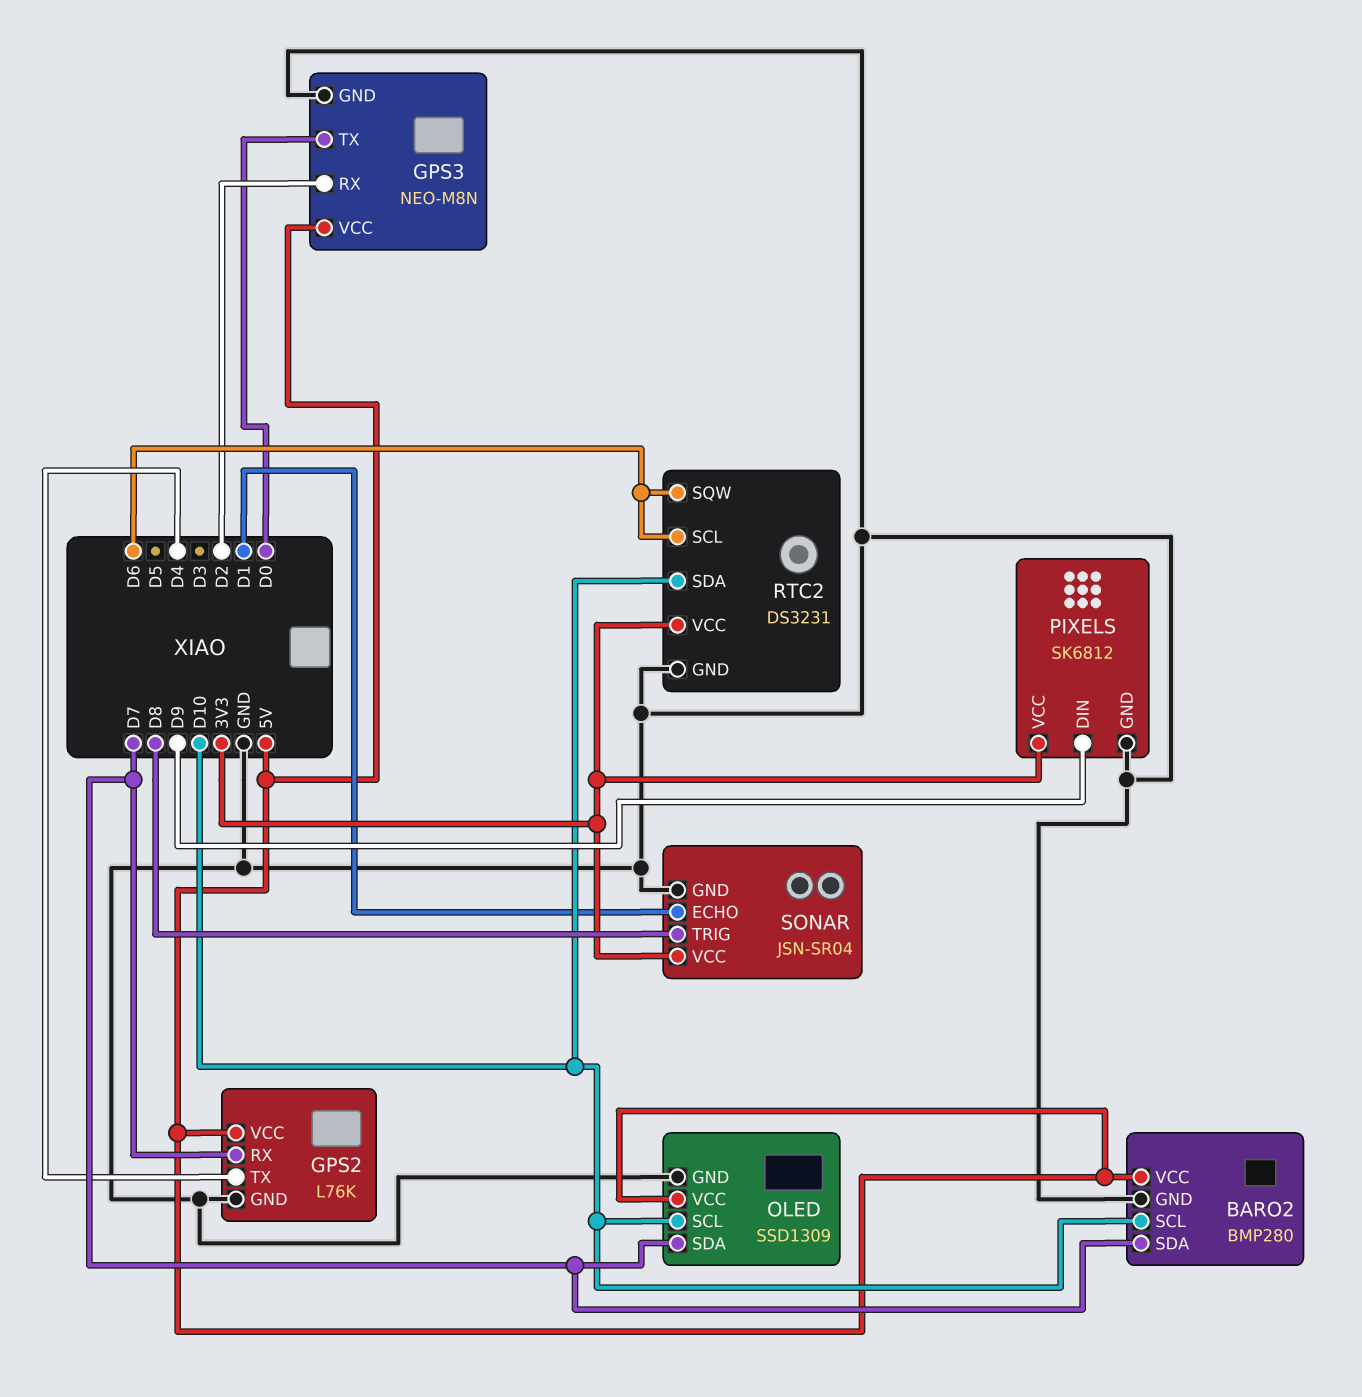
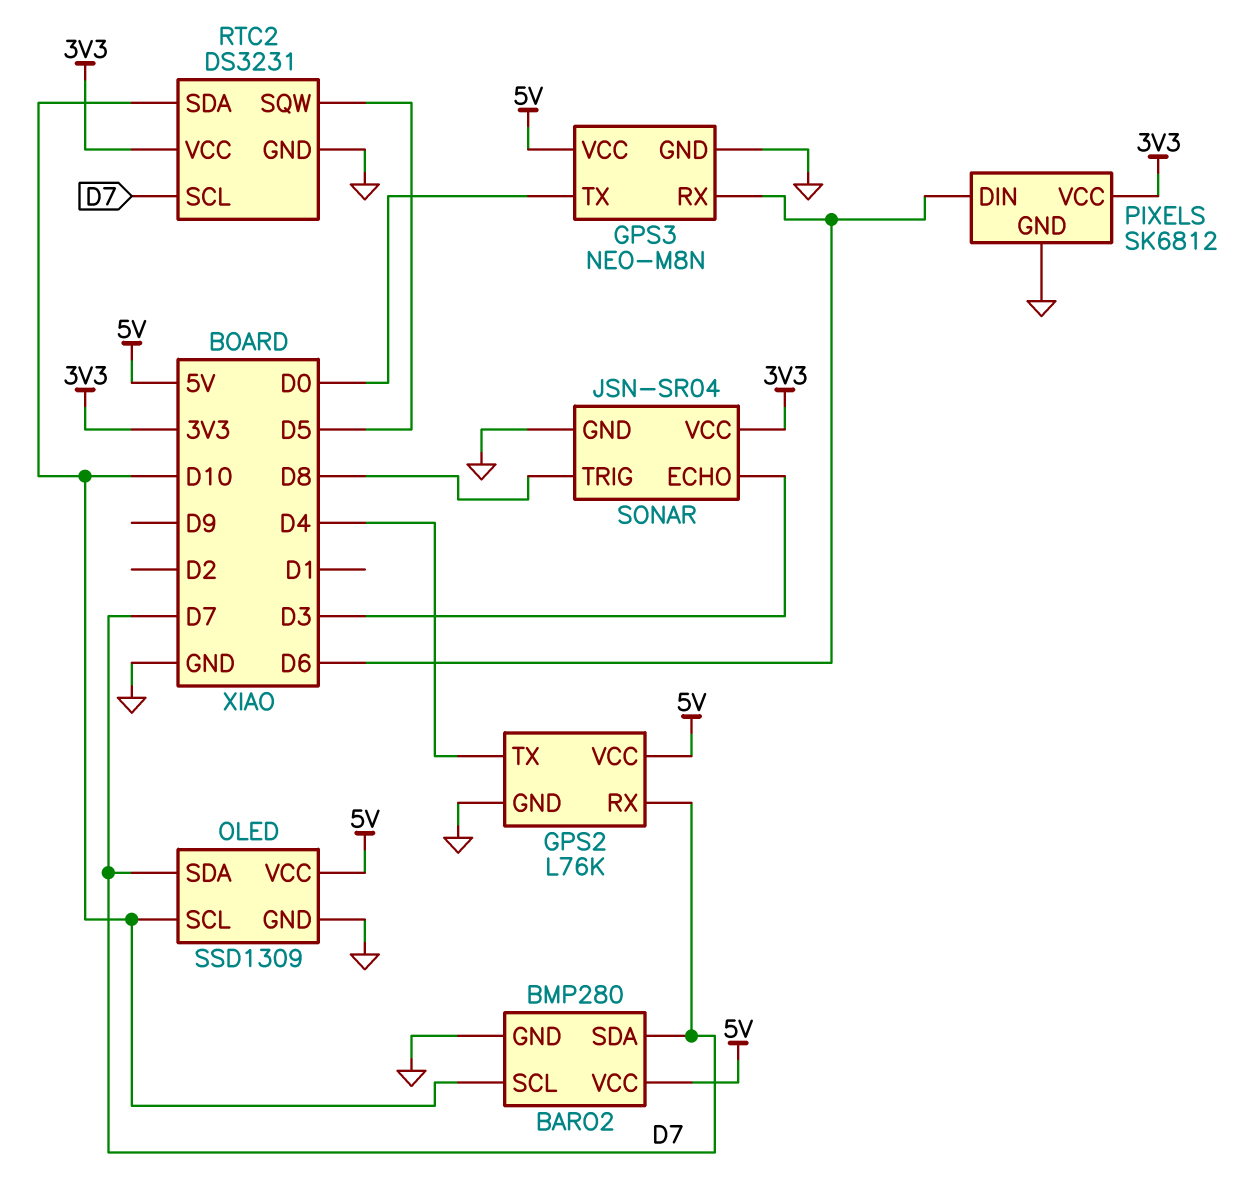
GPS3 pin RX: D2 -> D6
PIXELS pin DIN: D9 -> D6
RTC2 pin SCL: D6 -> D7
RTC2 pin SQW: D6 -> D5
SONAR pin ECHO: D1 -> D3

